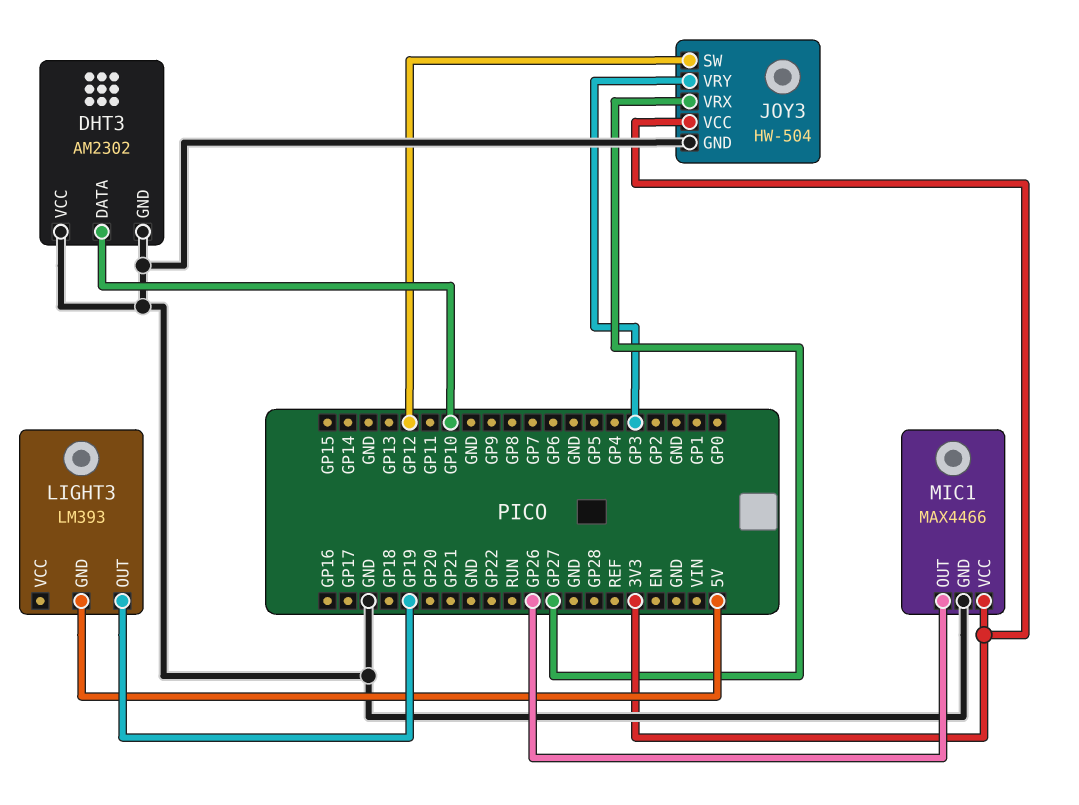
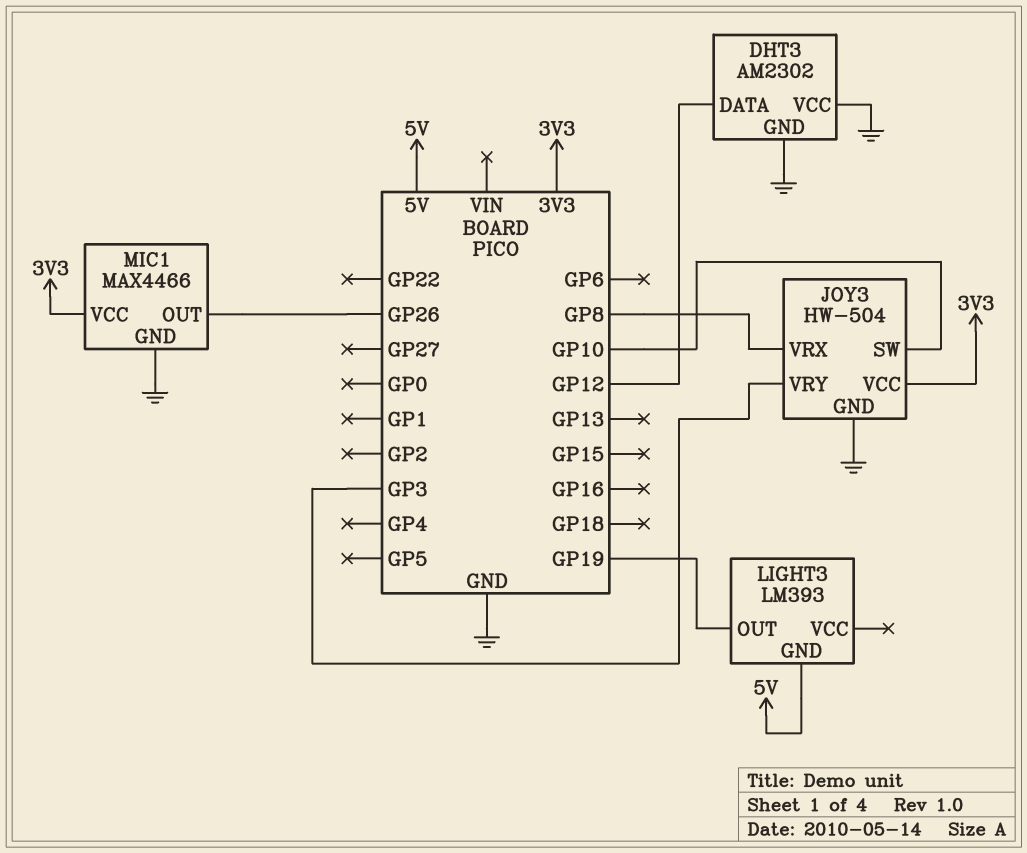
DHT3 pin DATA: GP10 -> GP12
JOY3 pin SW: GP12 -> GP10
JOY3 pin VRX: GP27 -> GP8

